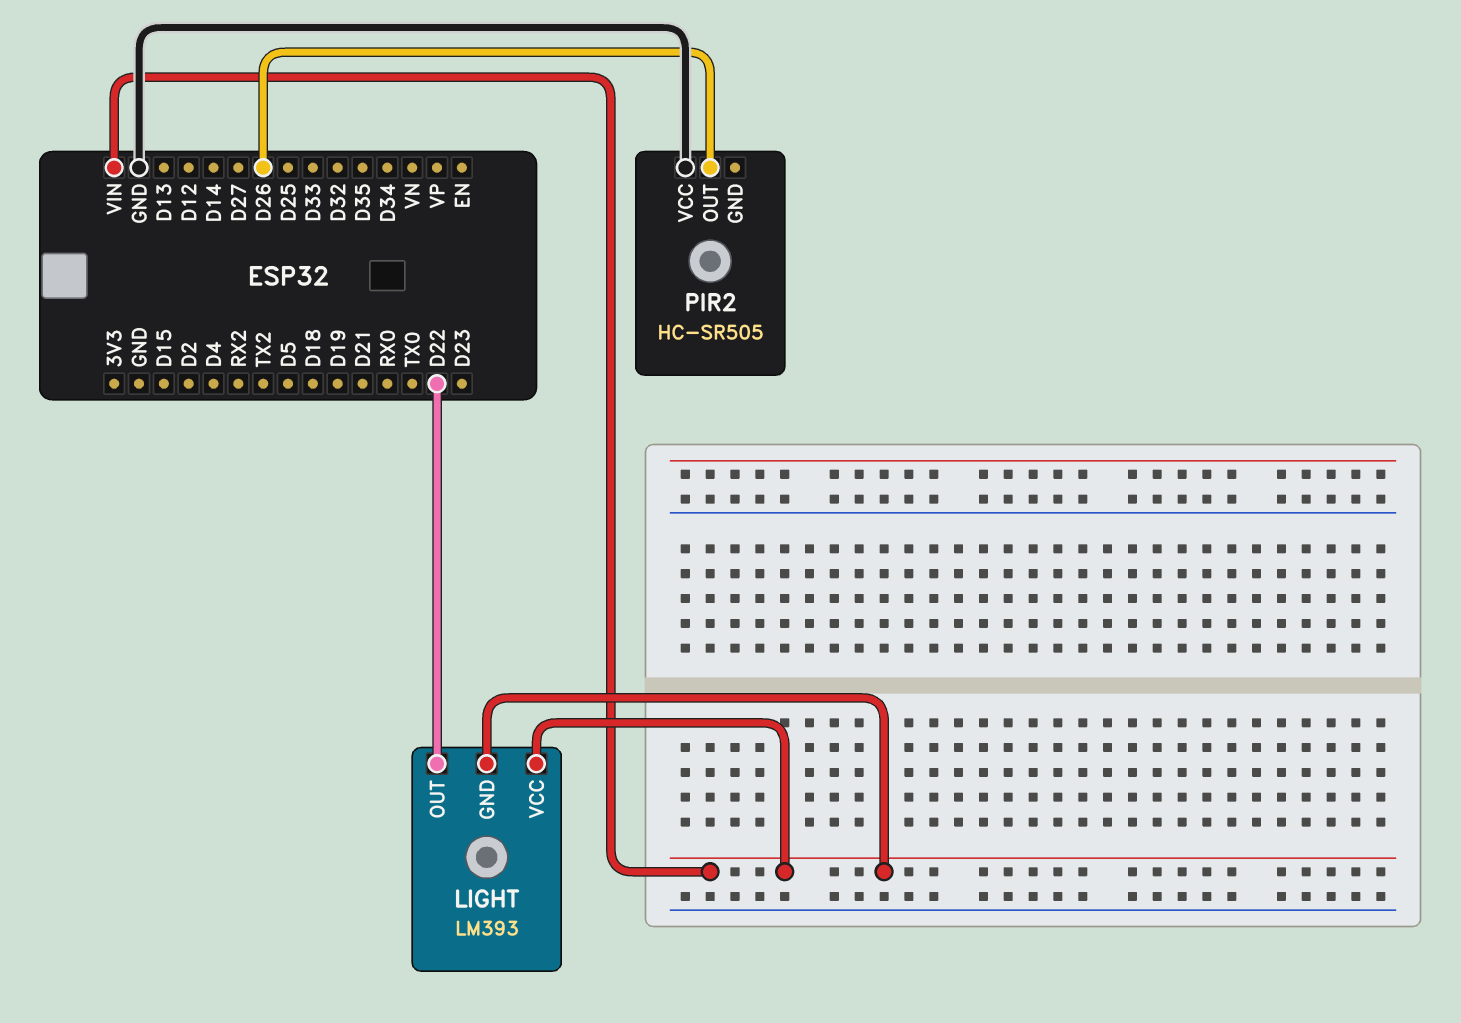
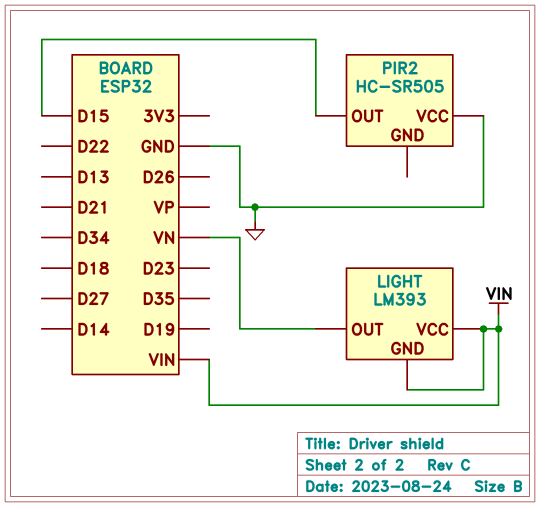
LIGHT pin OUT: D22 -> VN
PIR2 pin OUT: D26 -> D15

